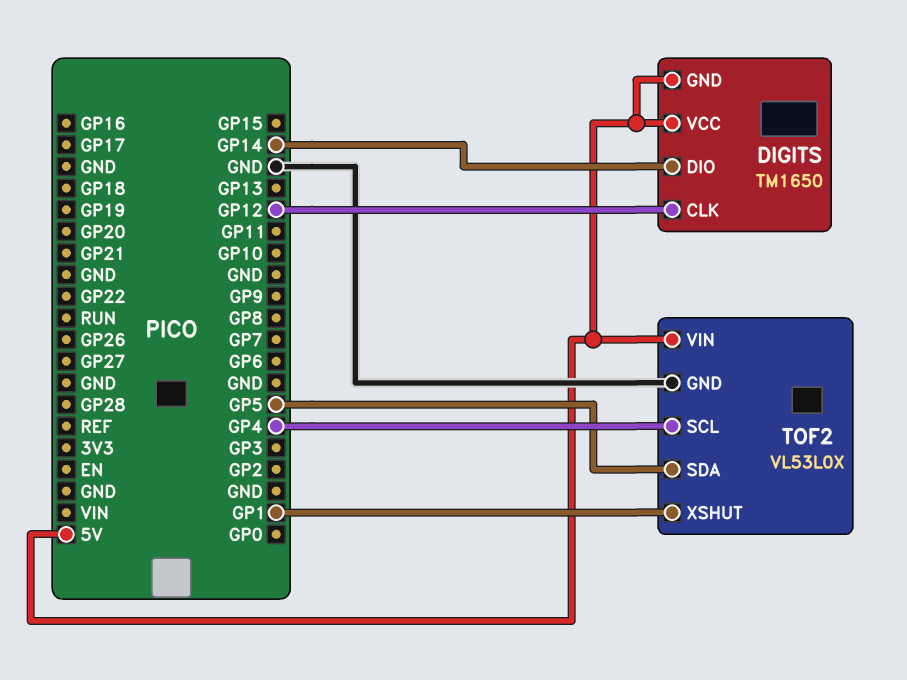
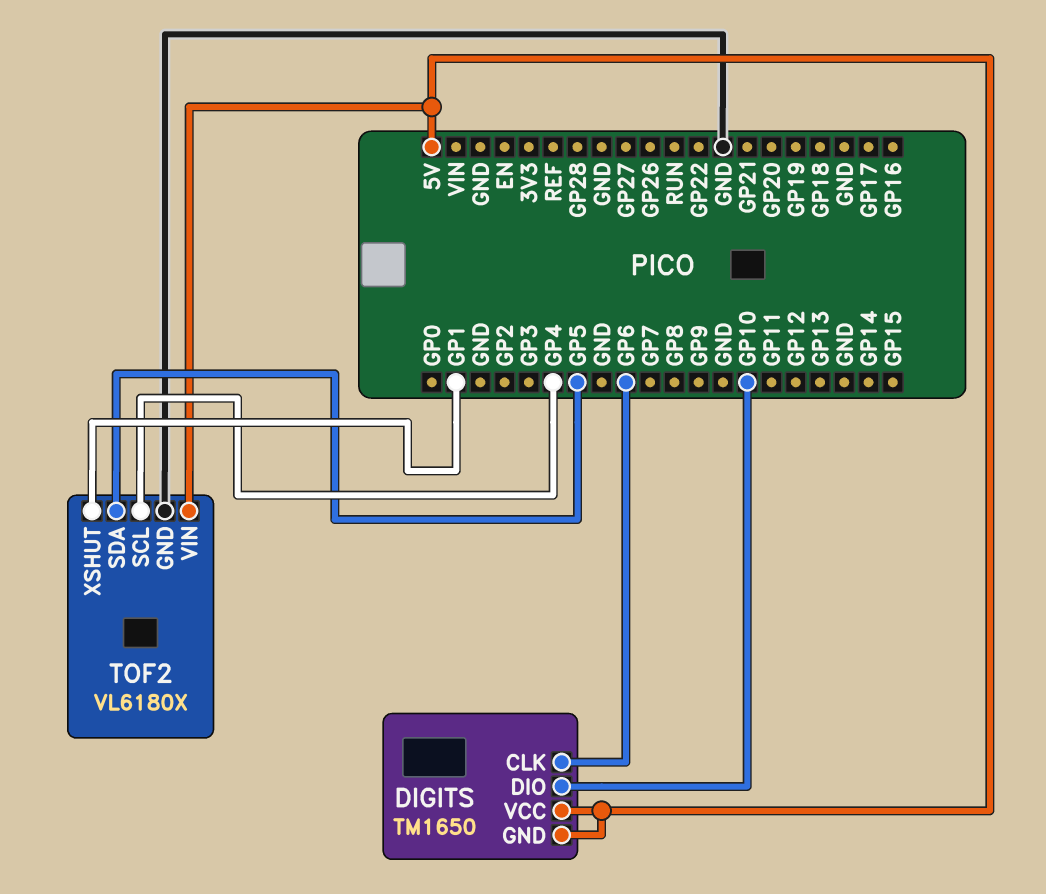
DIGITS pin CLK: GP12 -> GP6
DIGITS pin DIO: GP14 -> GP10
TOF2: VL53L0X -> VL6180X

